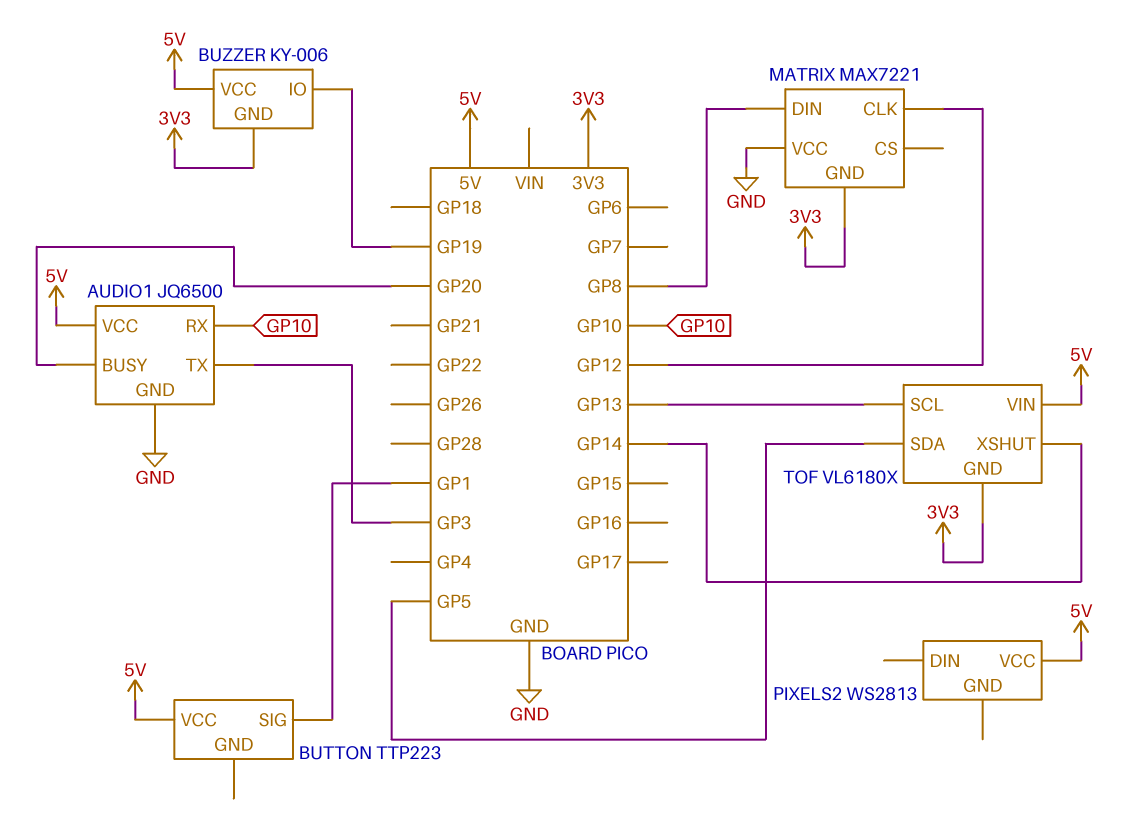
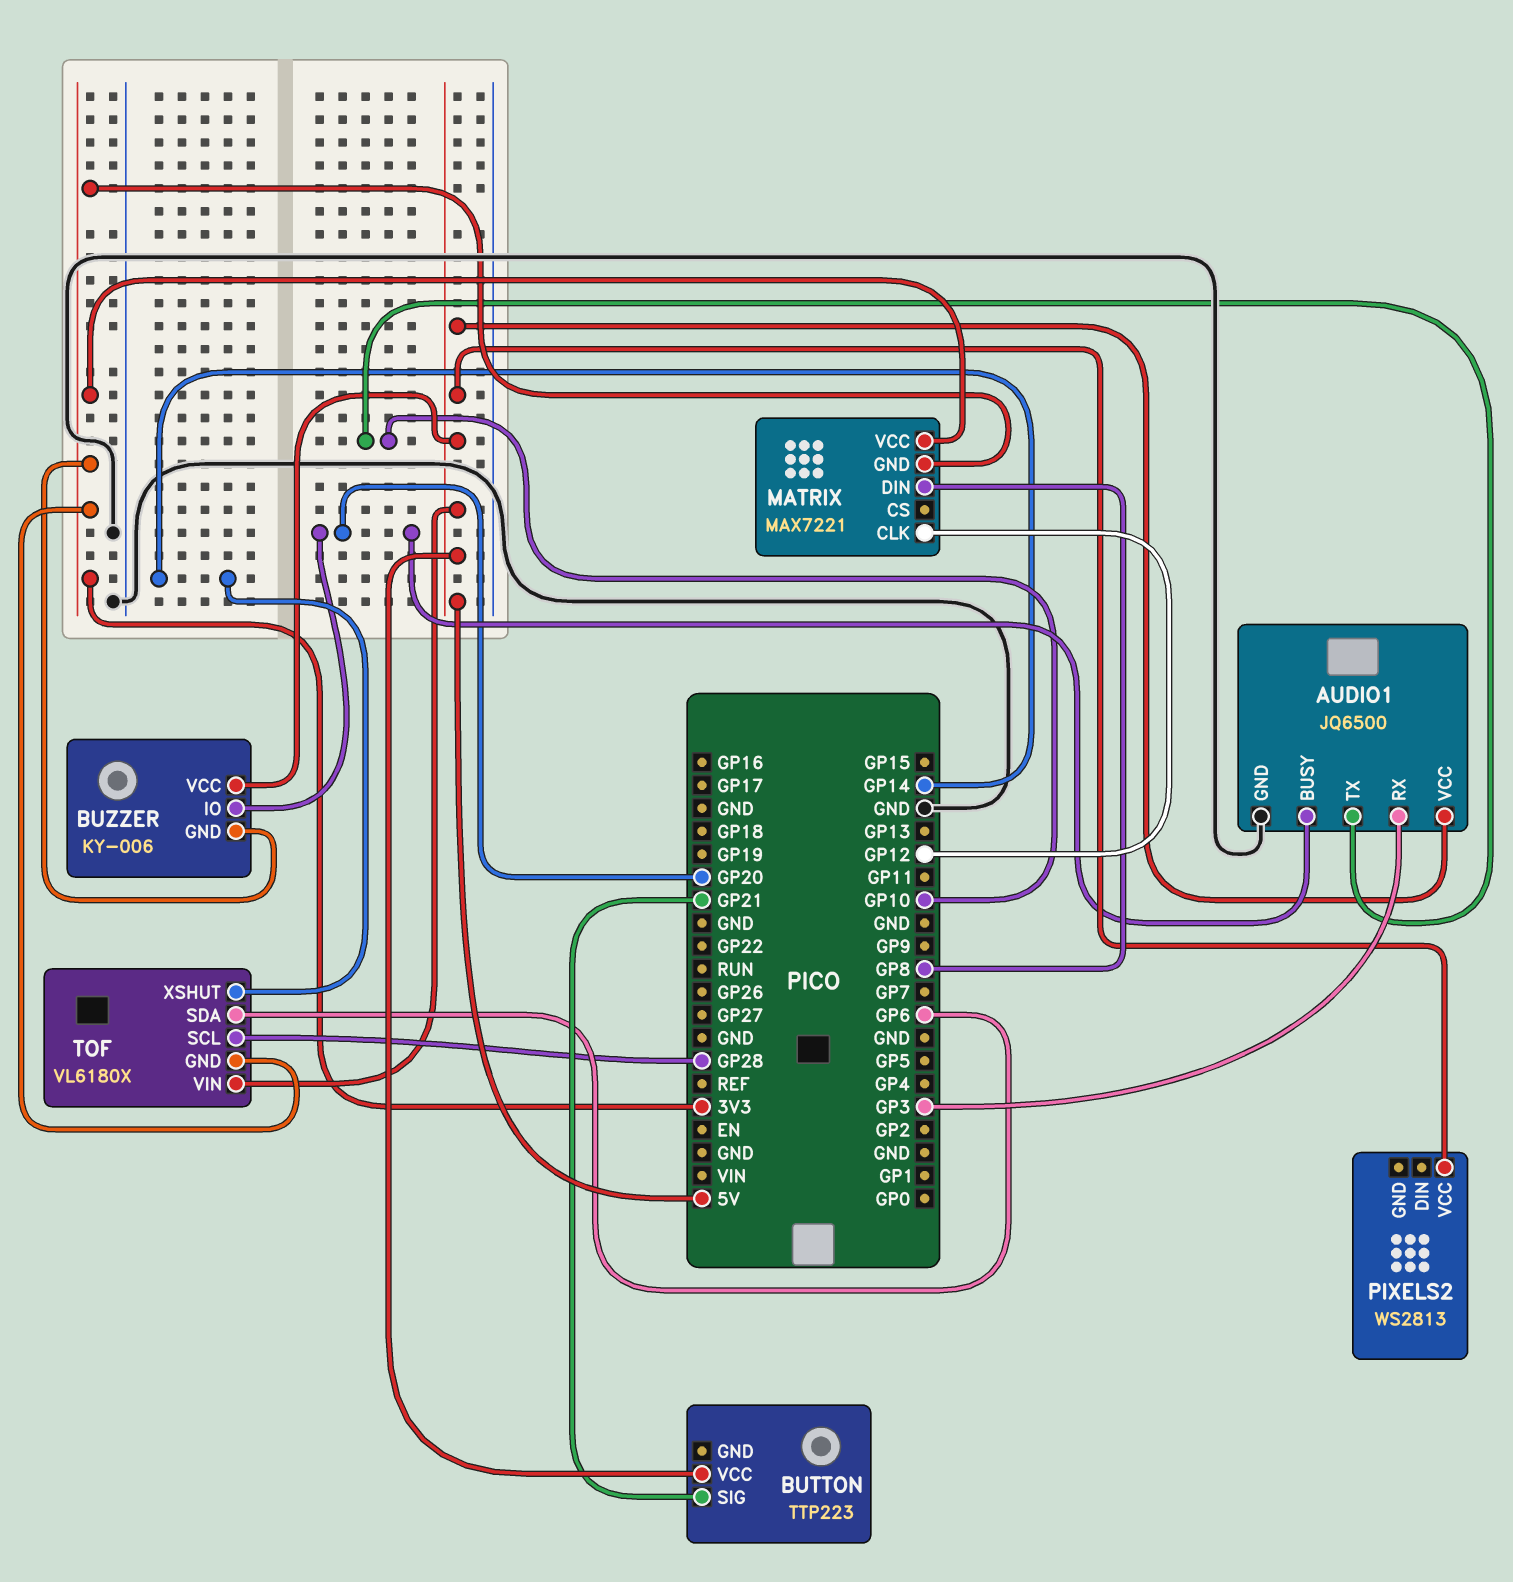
AUDIO1 pin RX: GP10 -> GP3
AUDIO1 pin TX: GP3 -> GP10
BUTTON pin SIG: GP1 -> GP21
BUZZER pin IO: GP19 -> GP20
MATRIX pin VCC: GND -> 3V3
TOF pin SCL: GP13 -> GP28
TOF pin SDA: GP5 -> GP6

